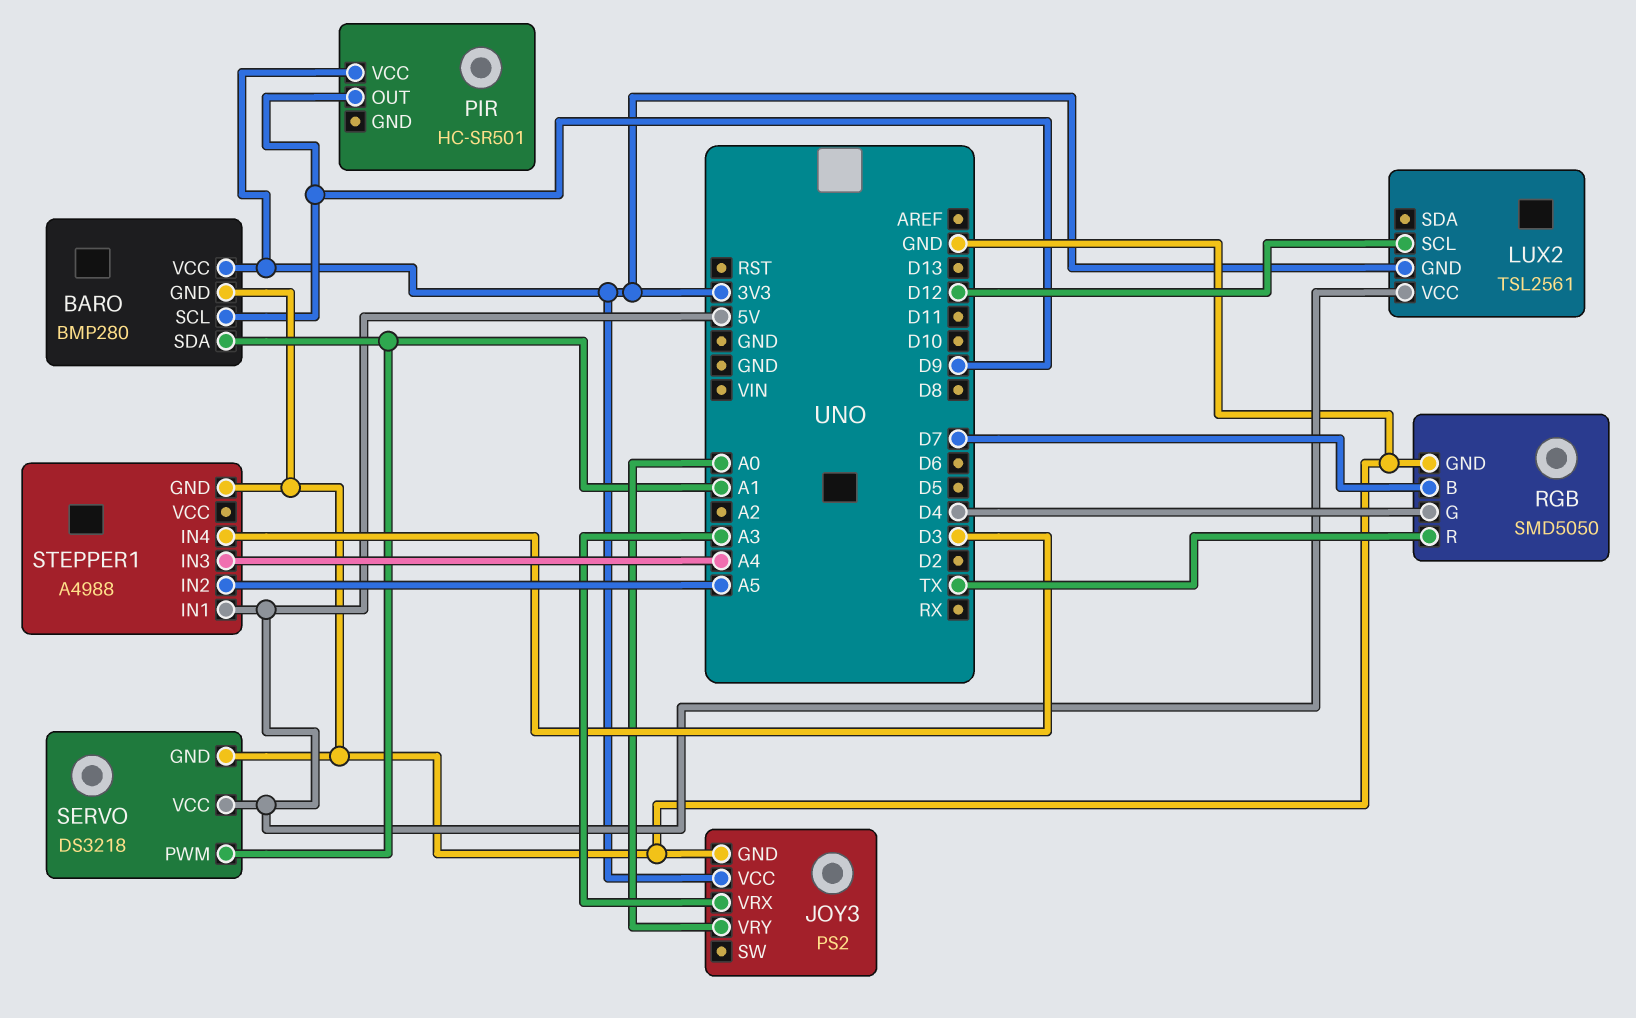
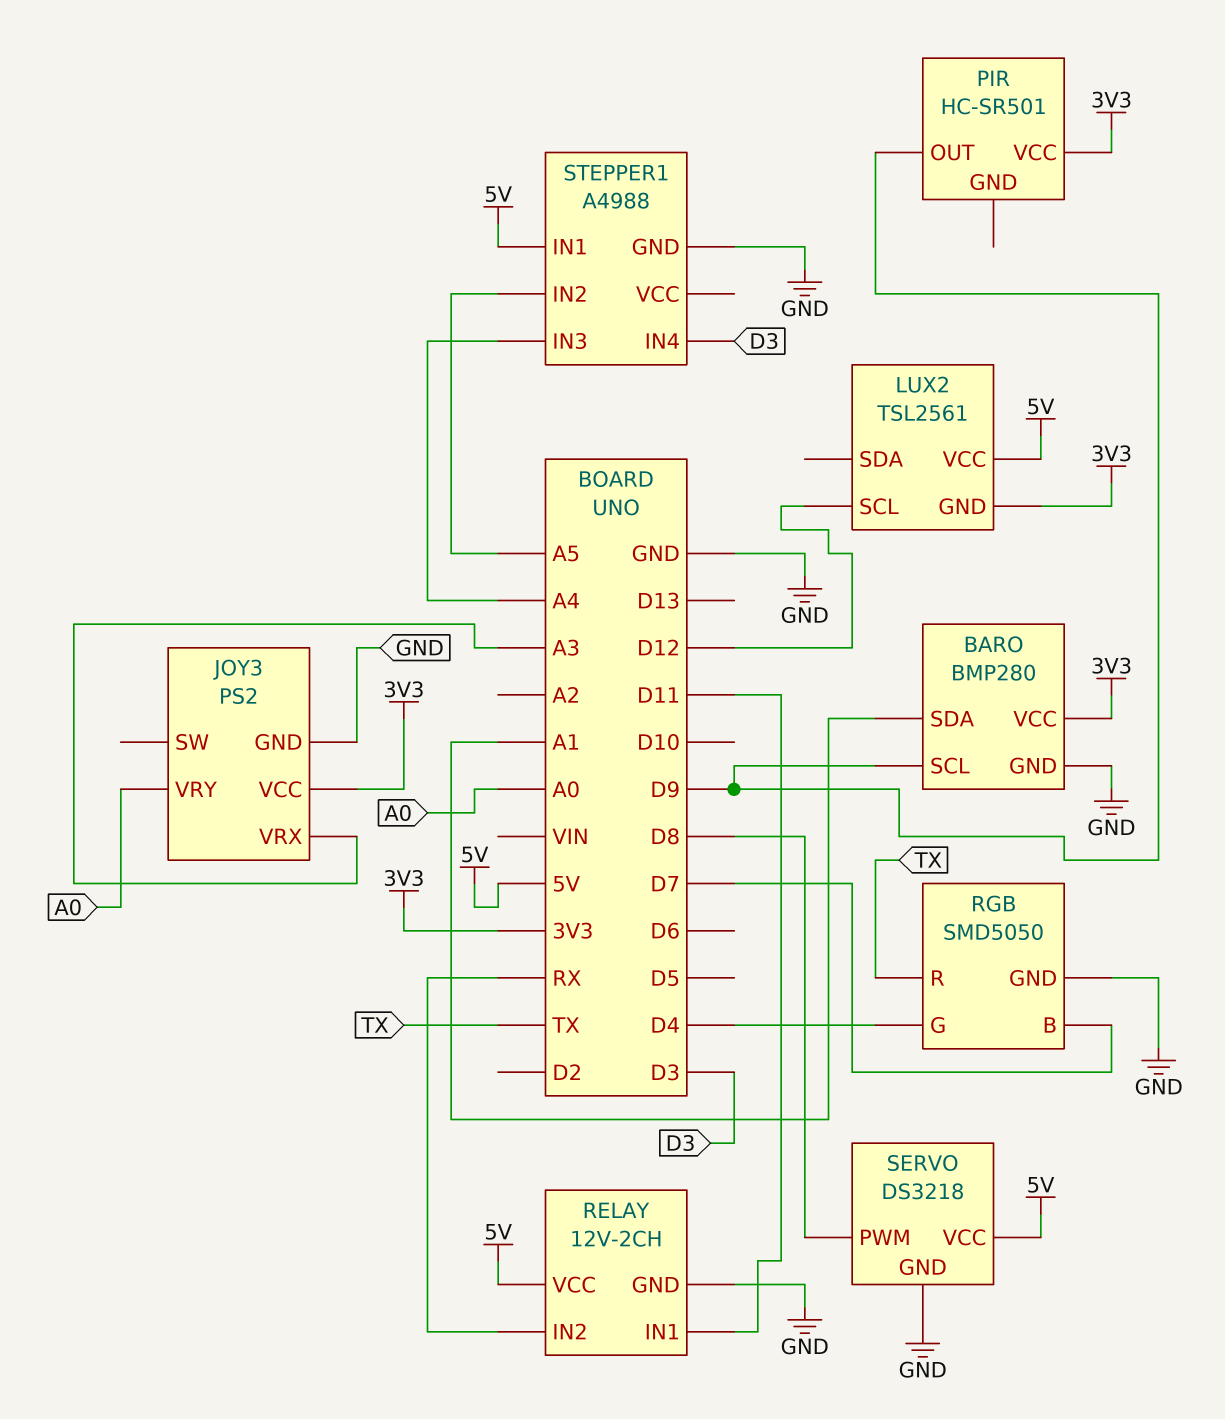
RELAY: none -> 12V-2CH
RELAY pin GND: none -> GND
RELAY pin IN1: none -> D11
RELAY pin IN2: none -> RX
RELAY pin VCC: none -> 5V
SERVO pin PWM: A1 -> D8

